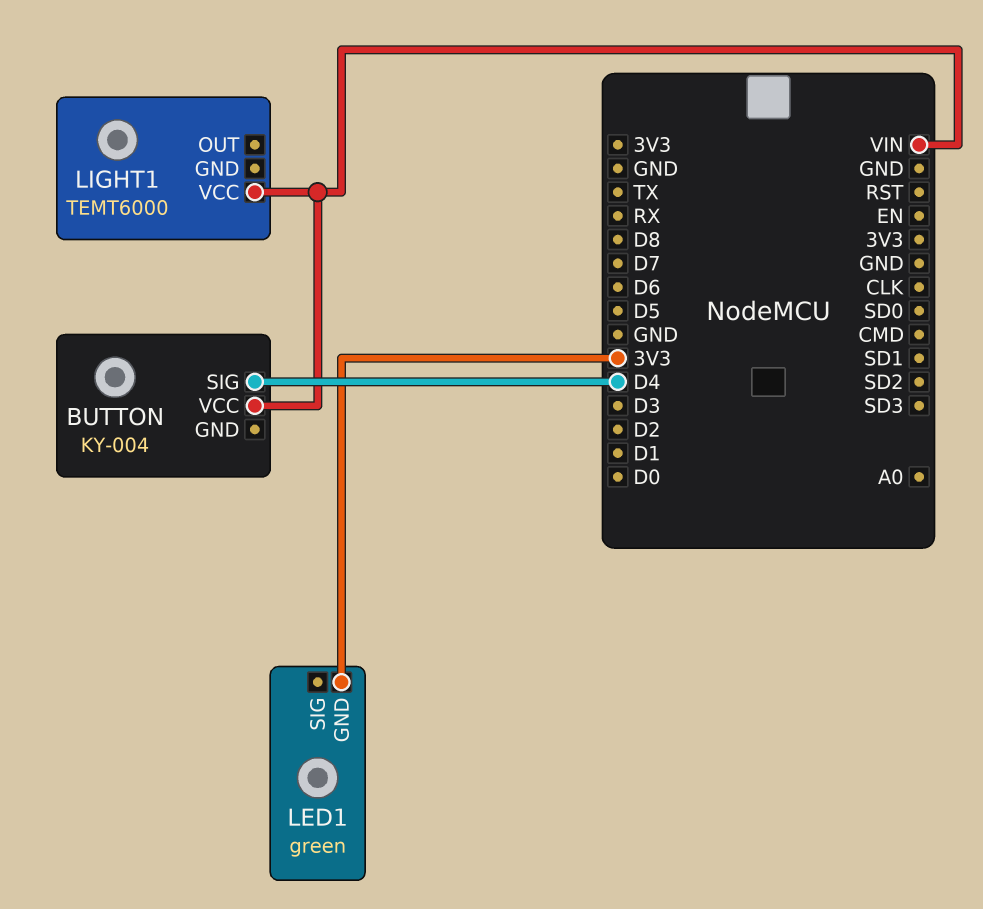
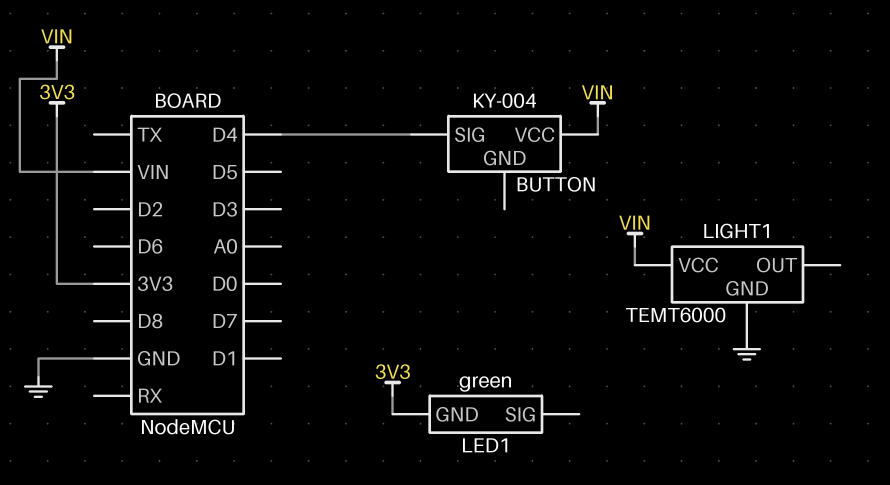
LIGHT1 pin GND: none -> GND

